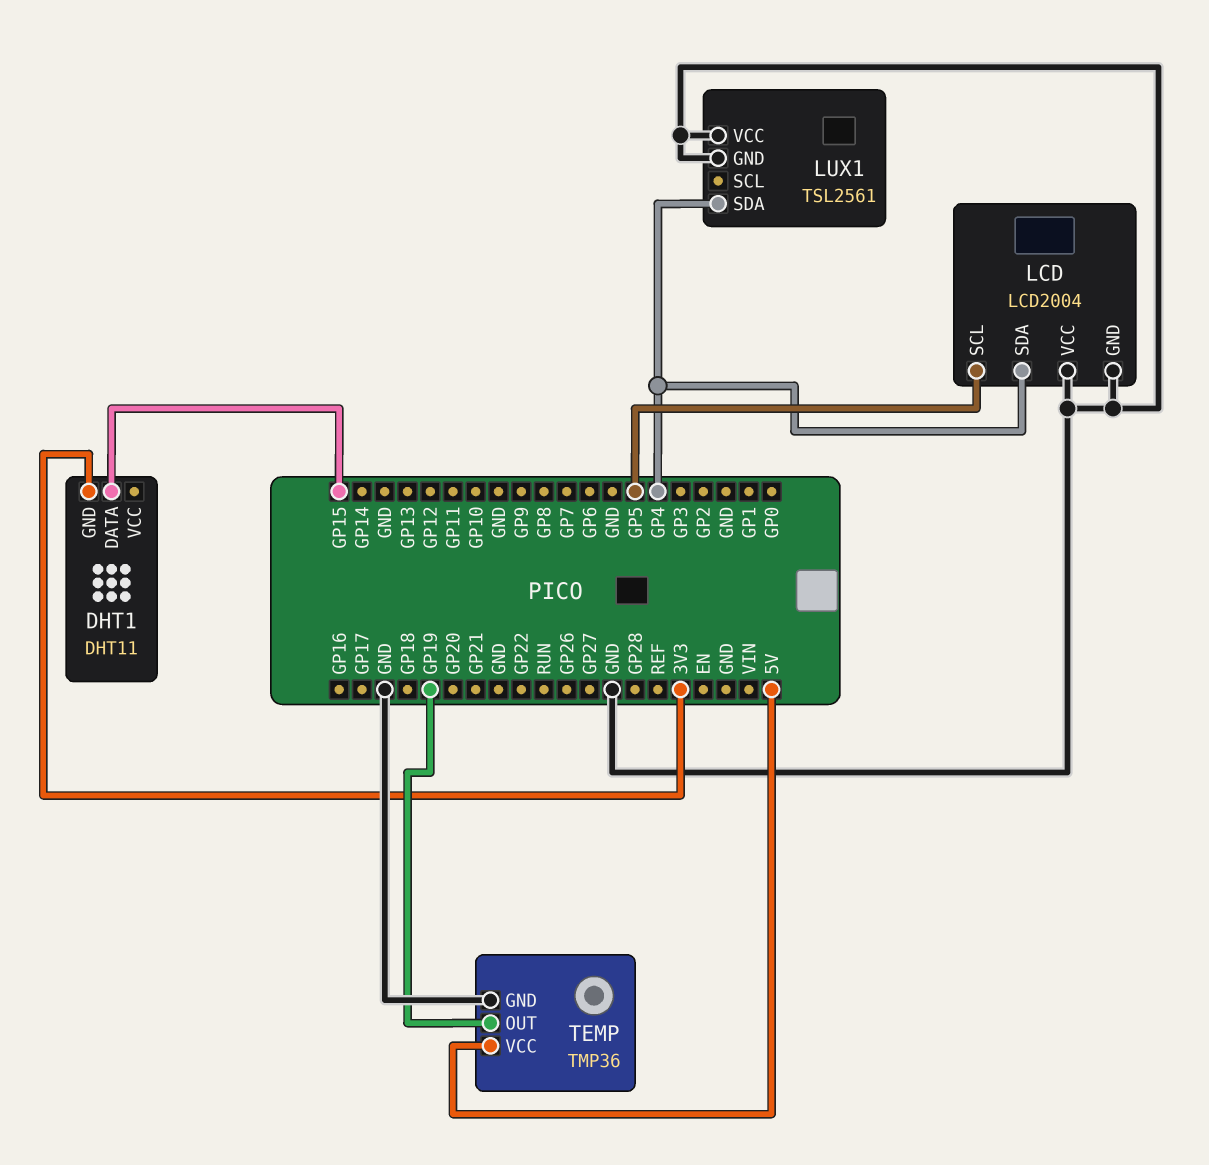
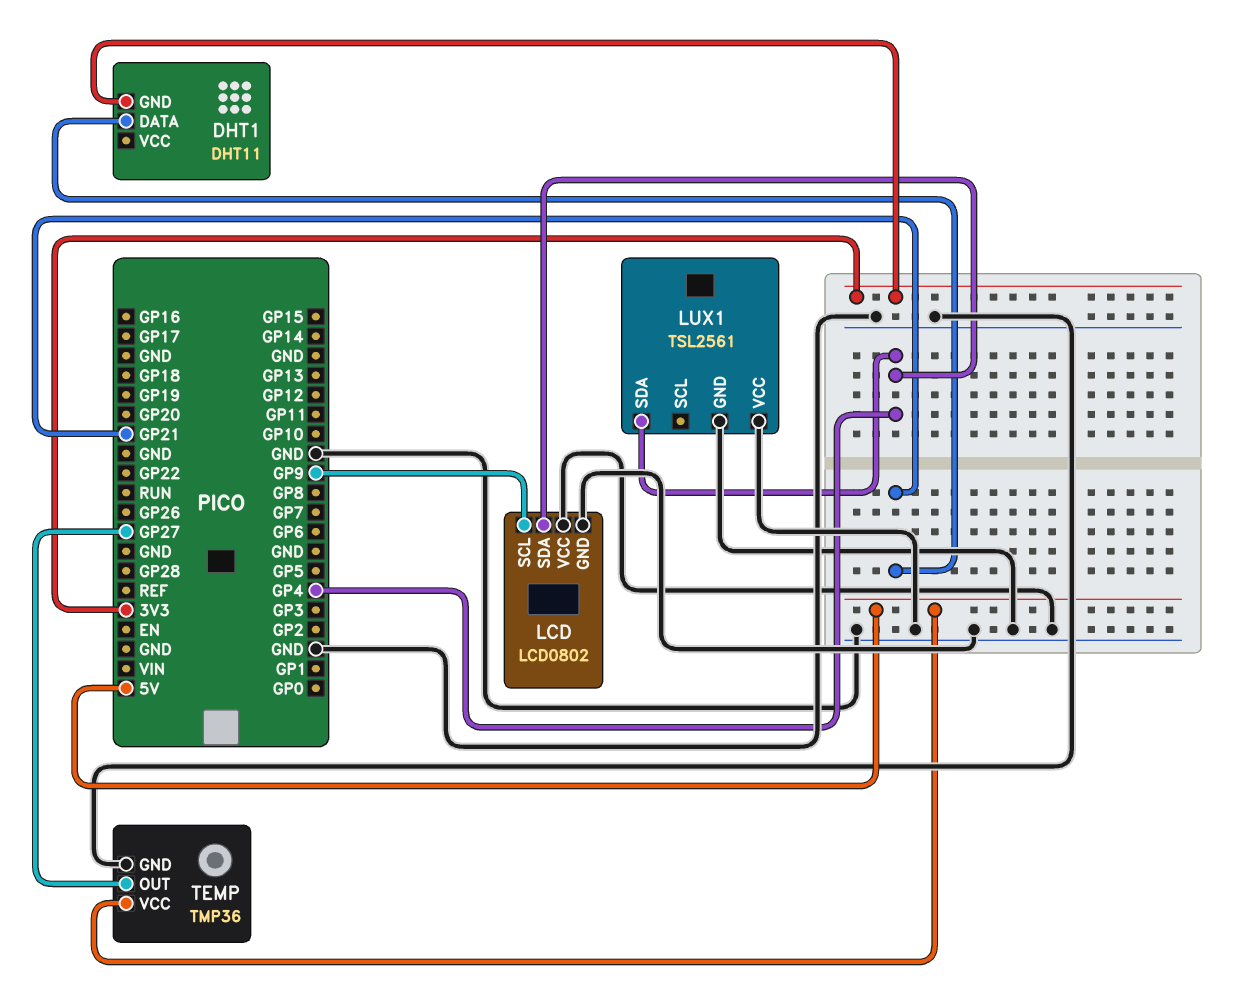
DHT1 pin DATA: GP15 -> GP21
LCD: LCD2004 -> LCD0802
LCD pin SCL: GP5 -> GP9
TEMP pin OUT: GP19 -> GP27

